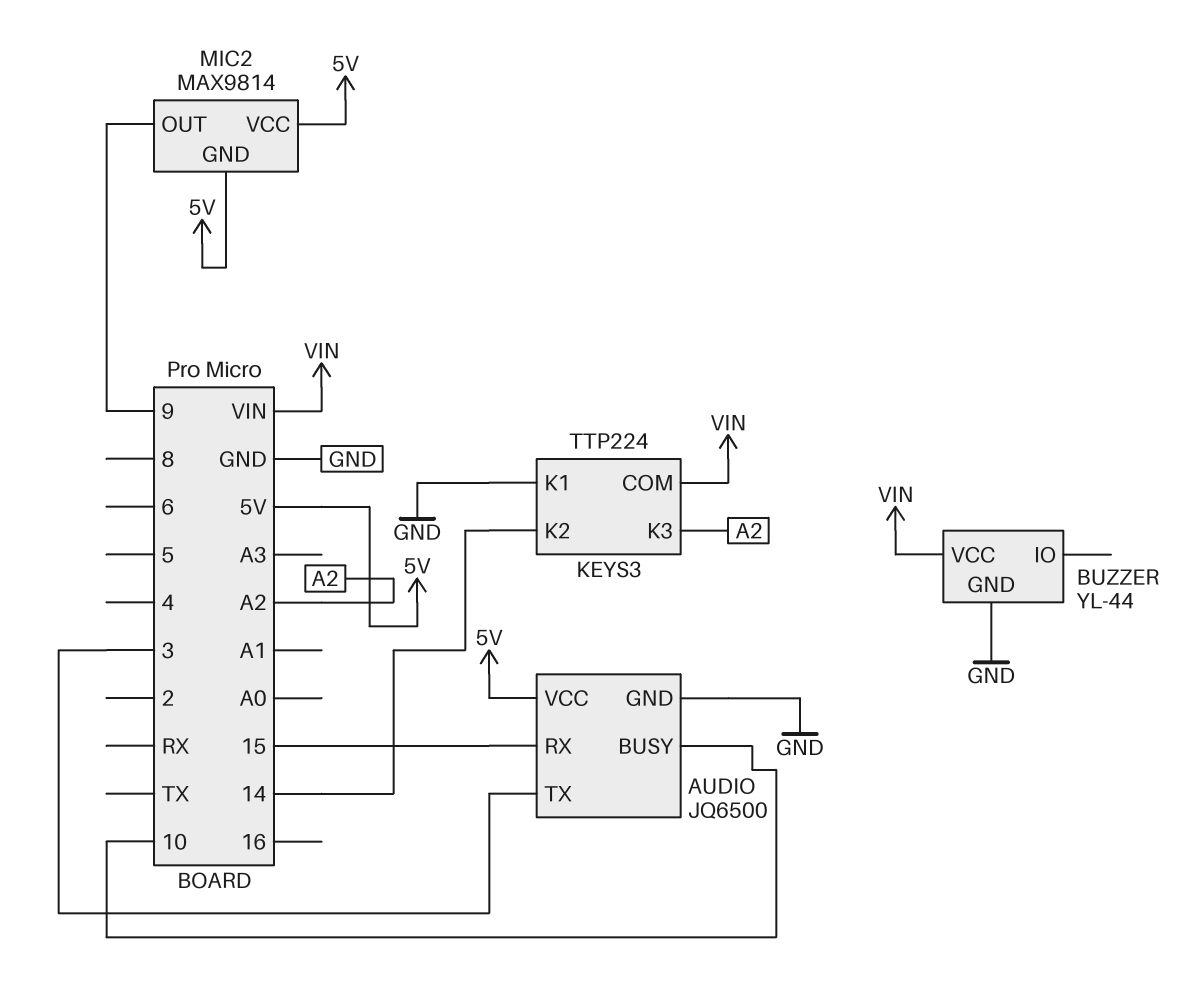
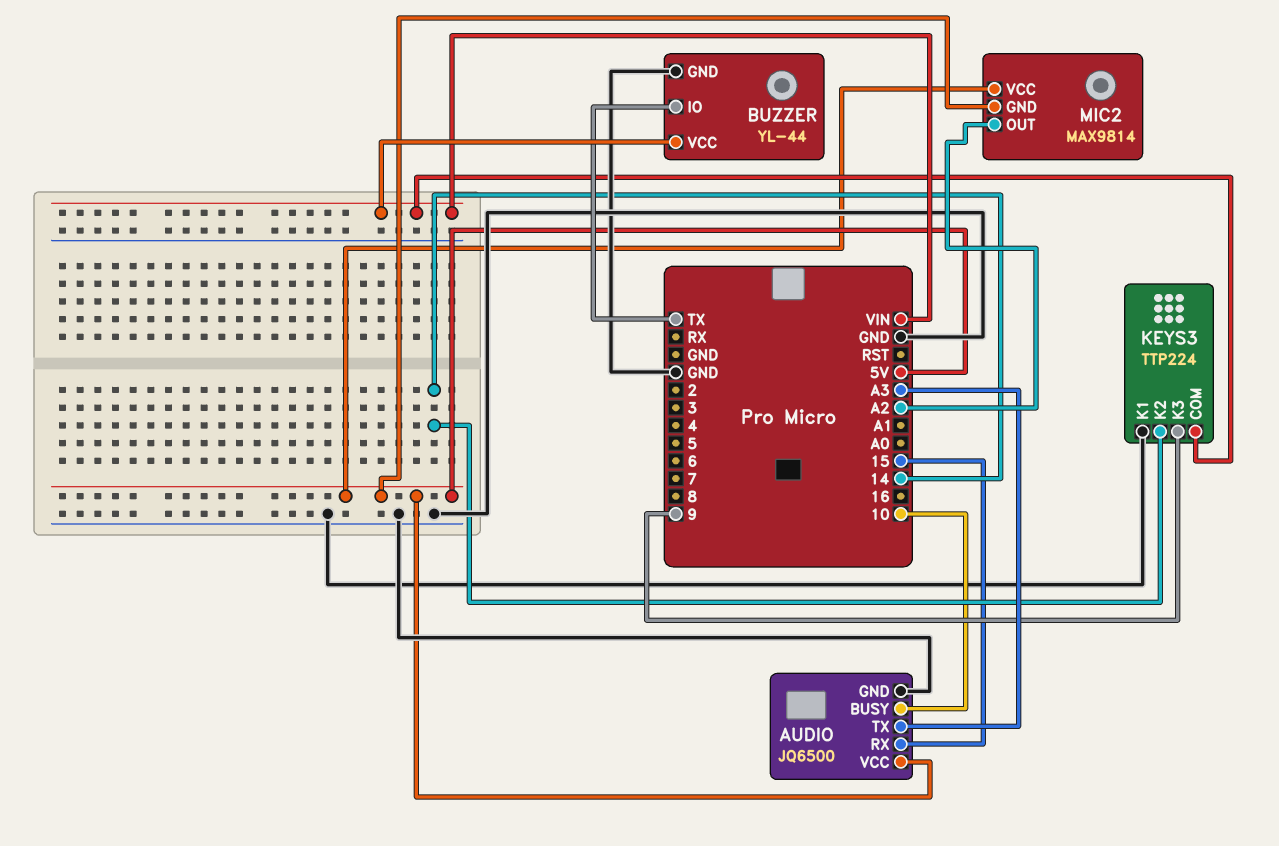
AUDIO pin TX: 3 -> A3
BUZZER pin IO: none -> TX
KEYS3 pin K3: A2 -> 9
MIC2 pin OUT: 9 -> A2

